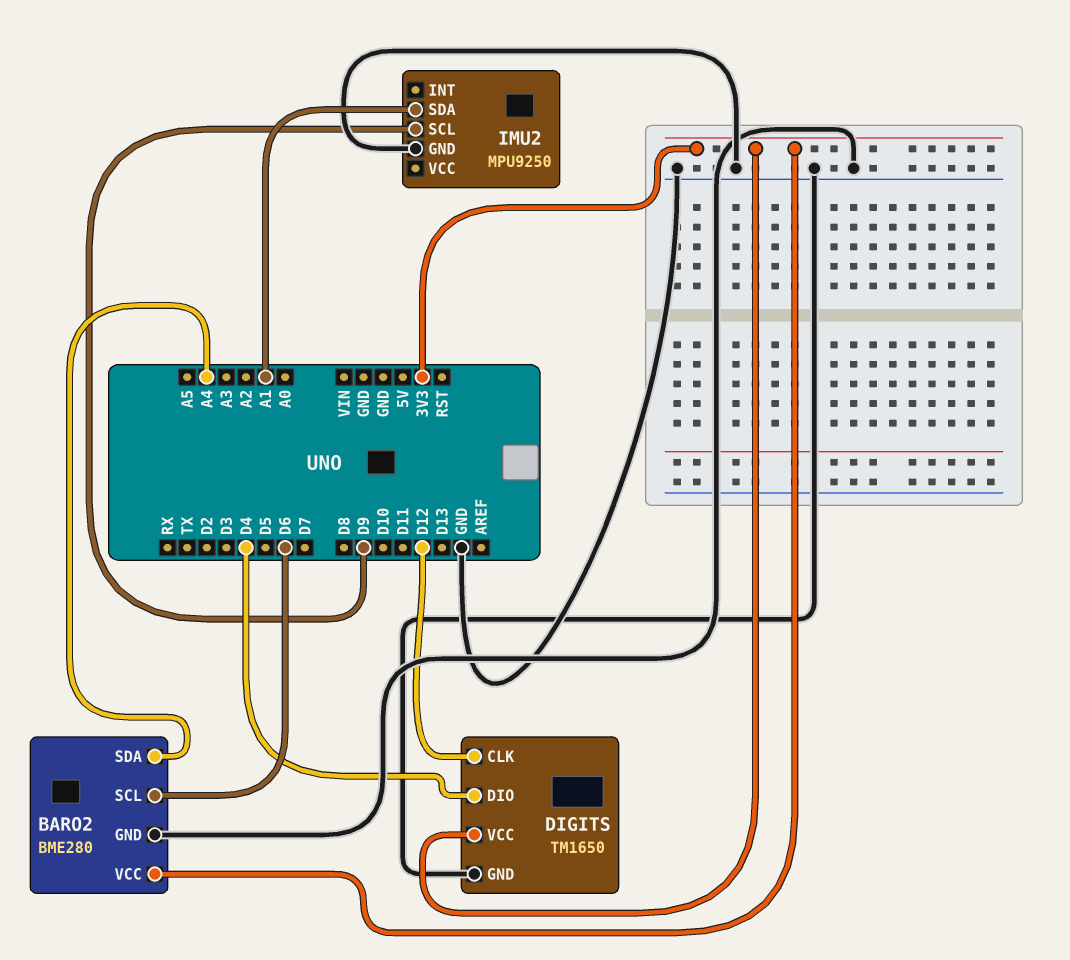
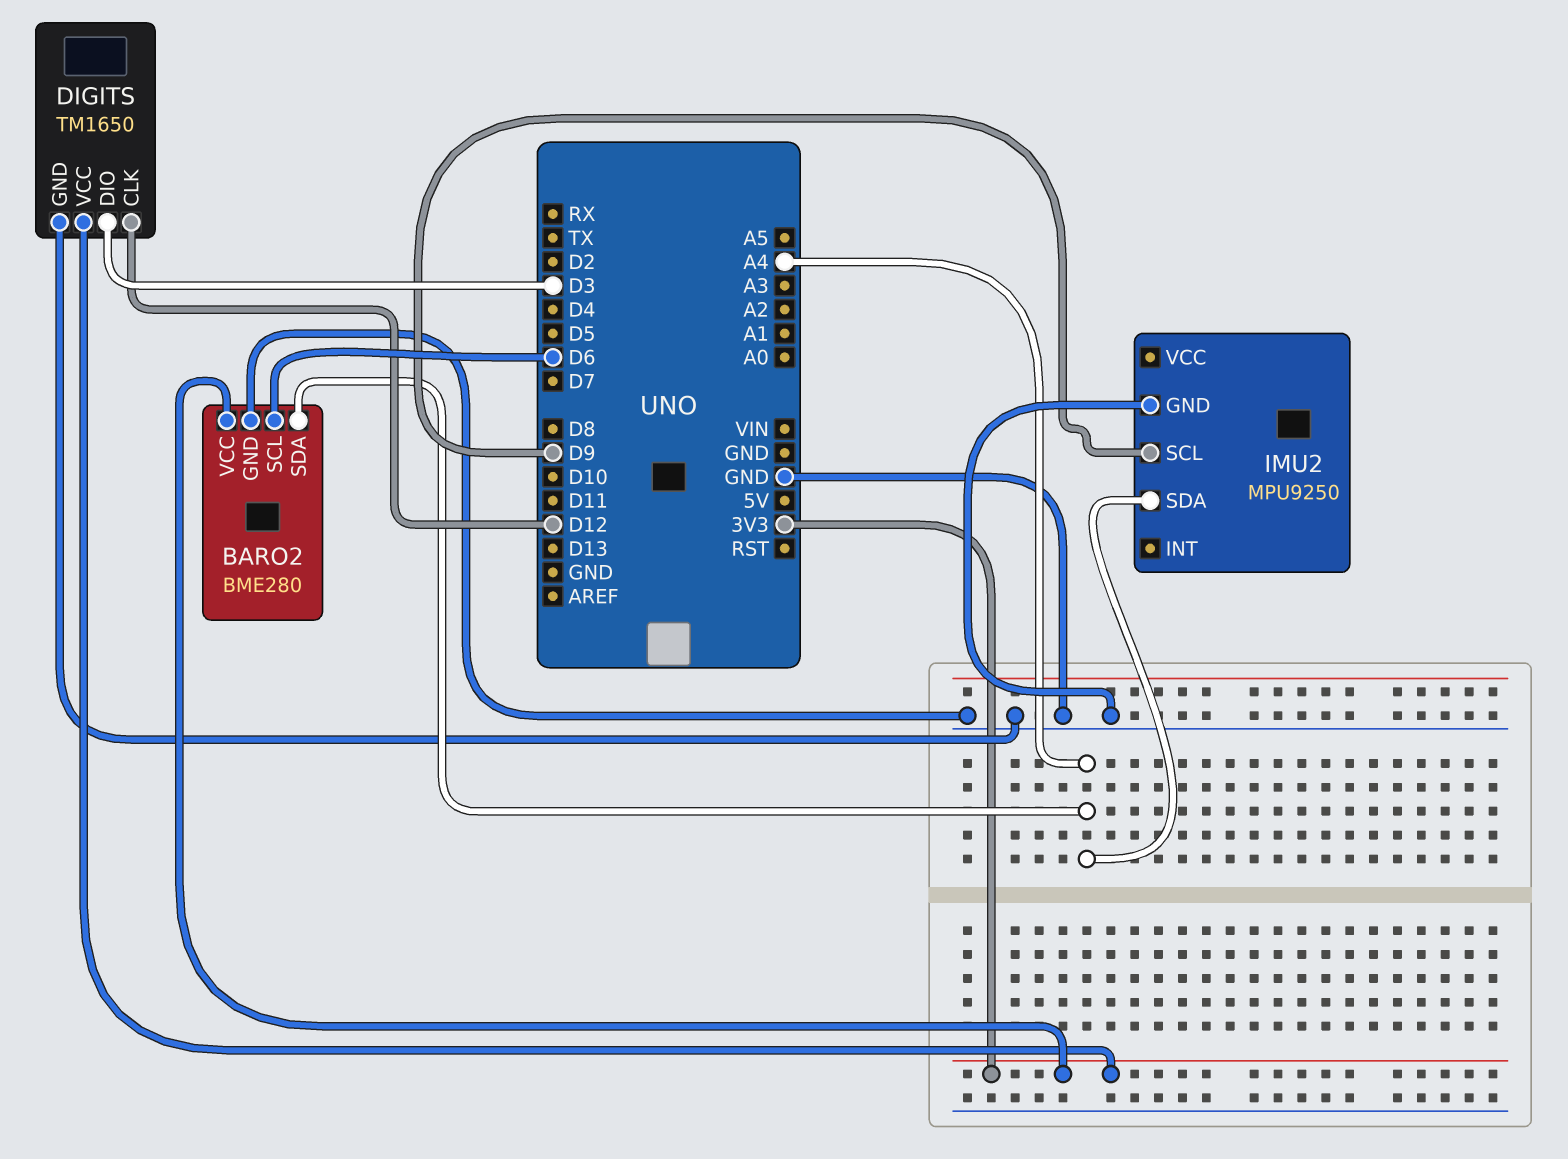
DIGITS pin DIO: D4 -> D3
IMU2 pin SDA: A1 -> A4

